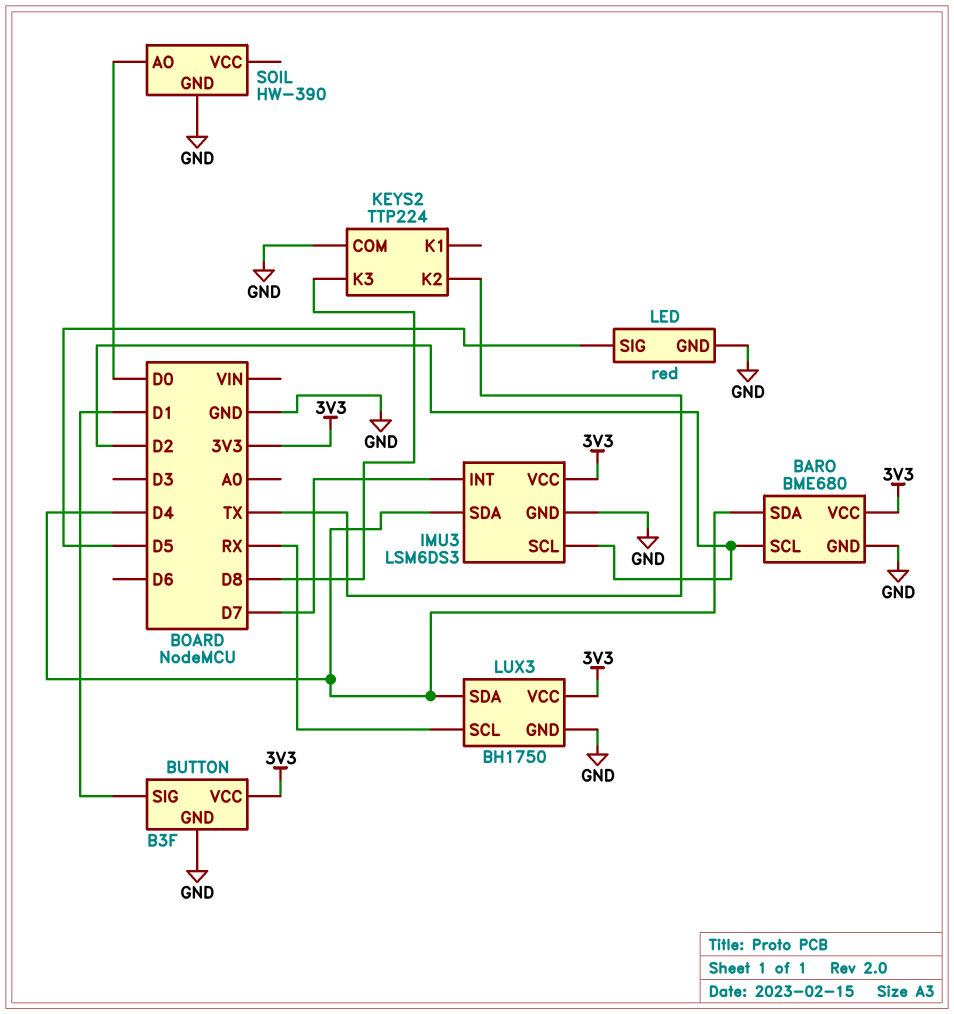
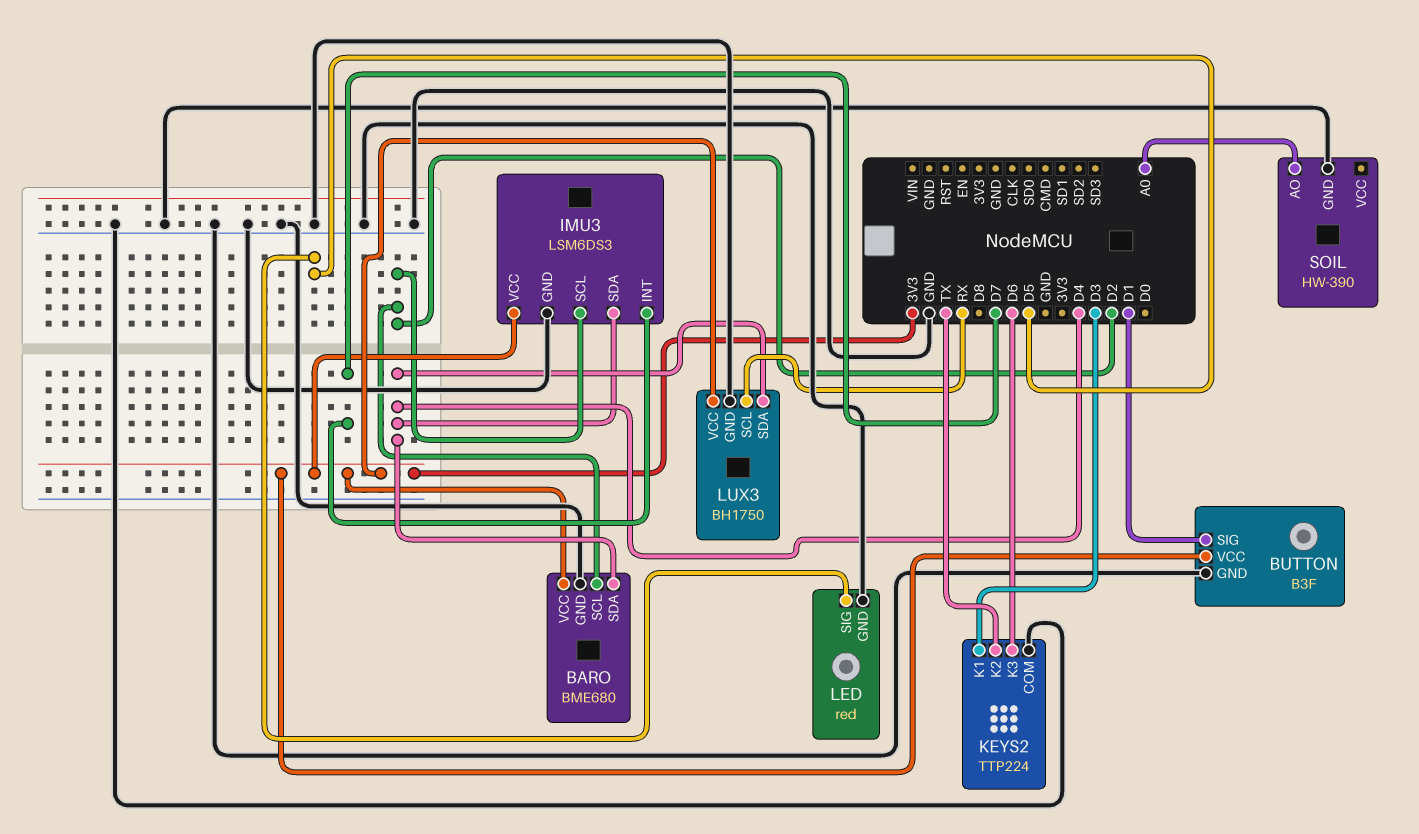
KEYS2 pin K1: none -> D3
KEYS2 pin K3: D8 -> D6
SOIL pin AO: D0 -> A0

